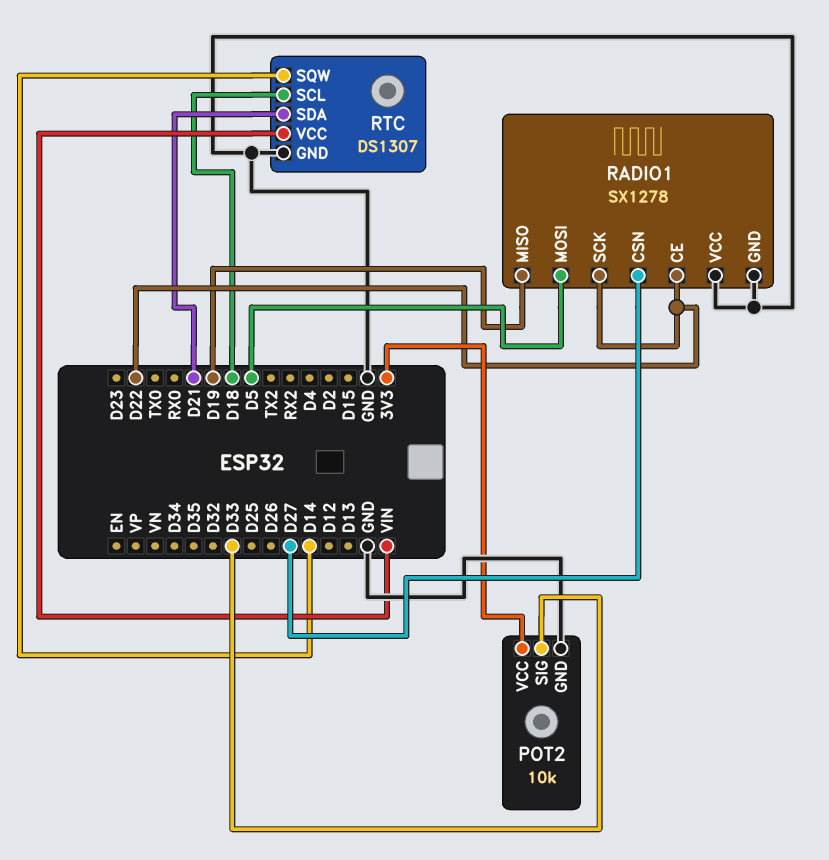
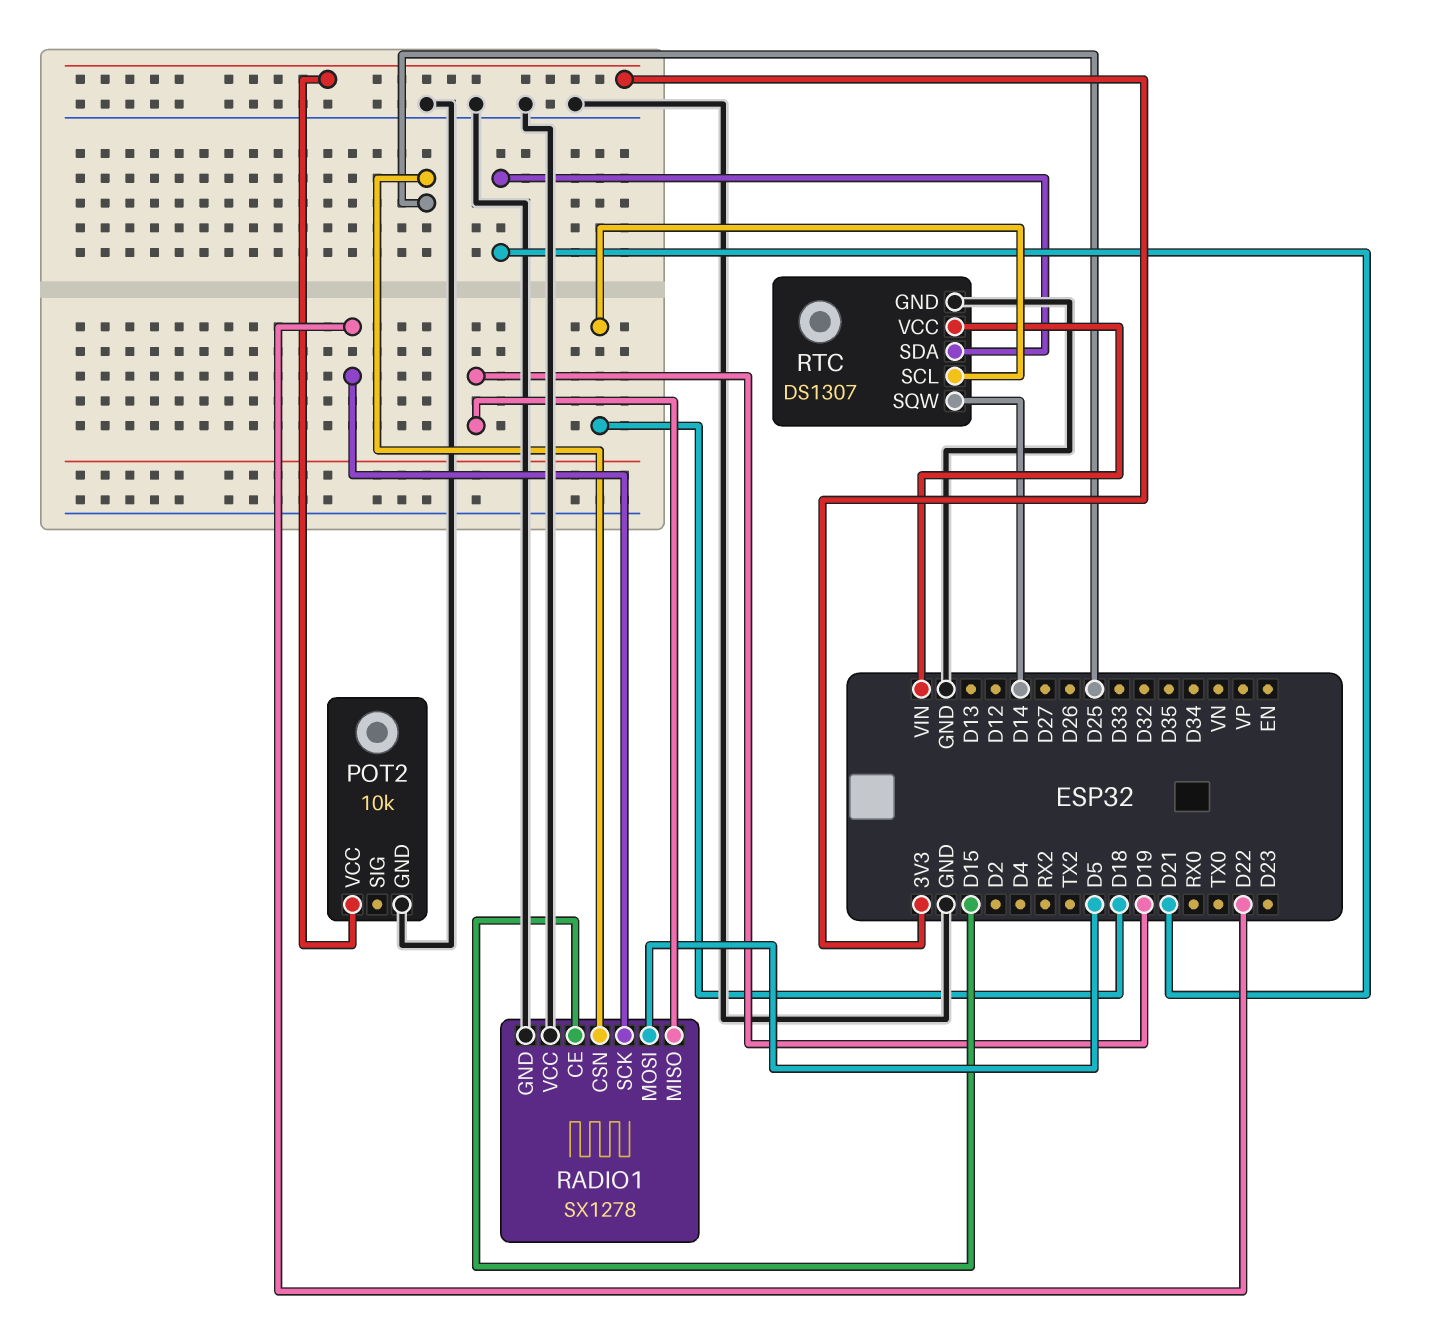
POT2 pin SIG: D33 -> none
RADIO1 pin CE: D22 -> D15
RADIO1 pin CSN: D27 -> D25

